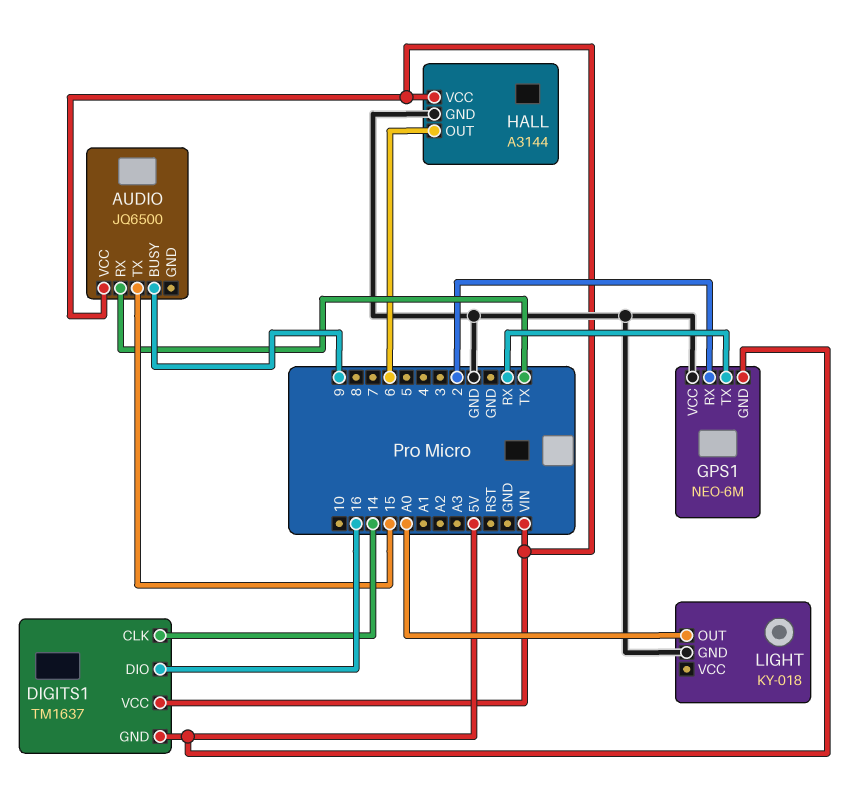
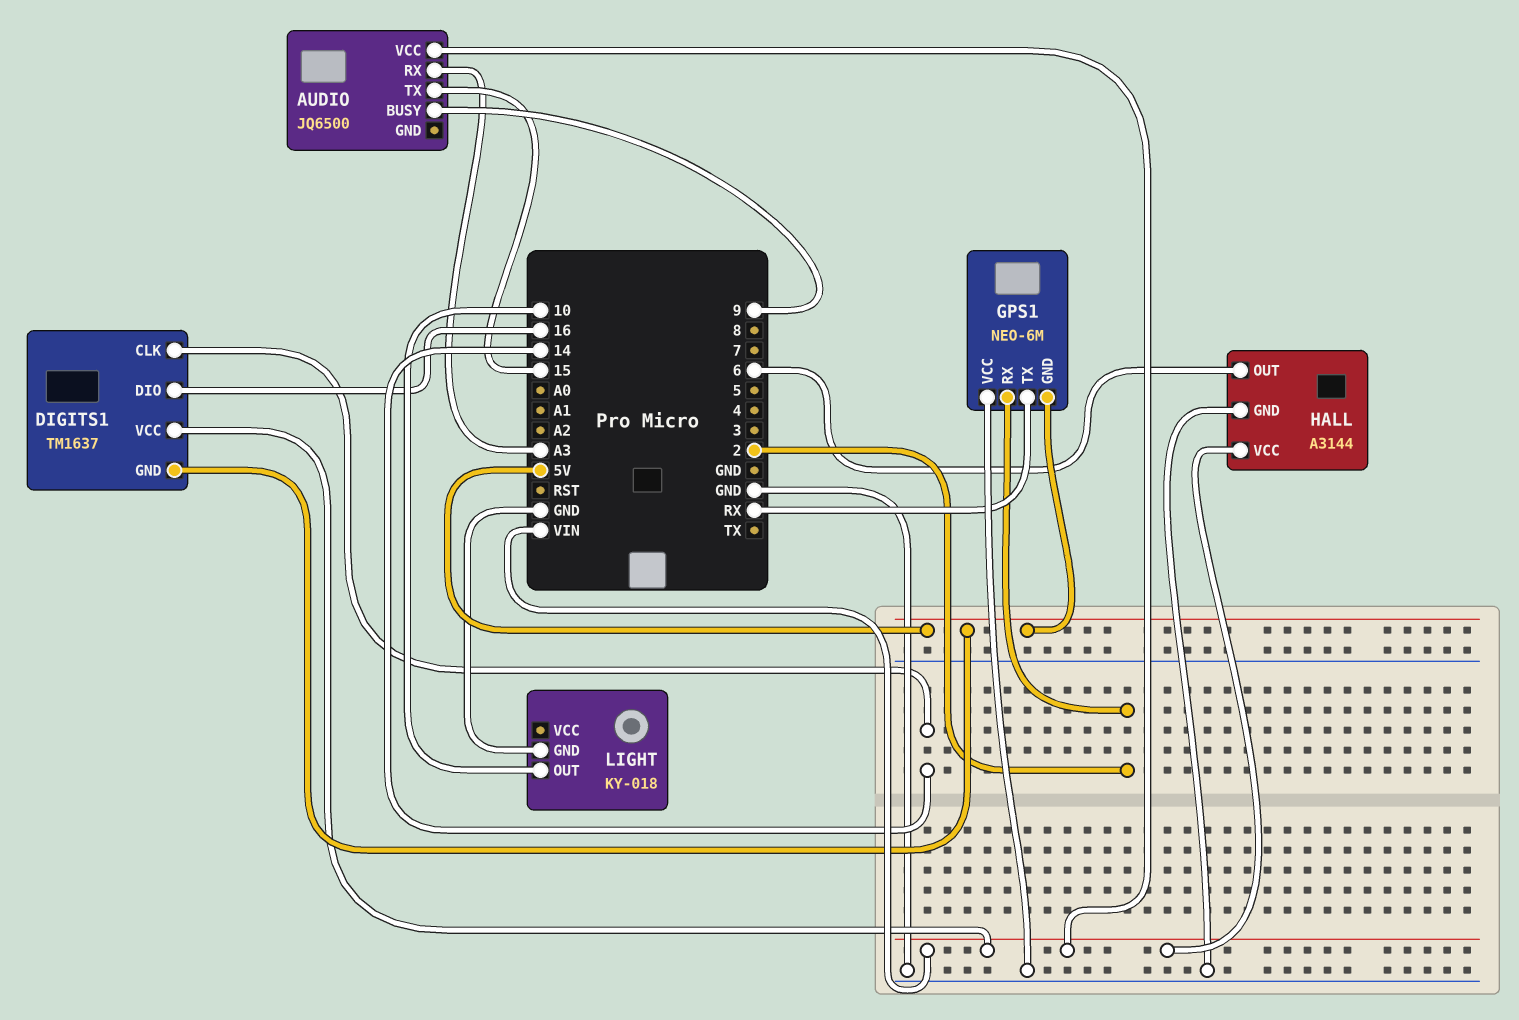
AUDIO pin RX: TX -> A3
LIGHT pin OUT: A0 -> 10

